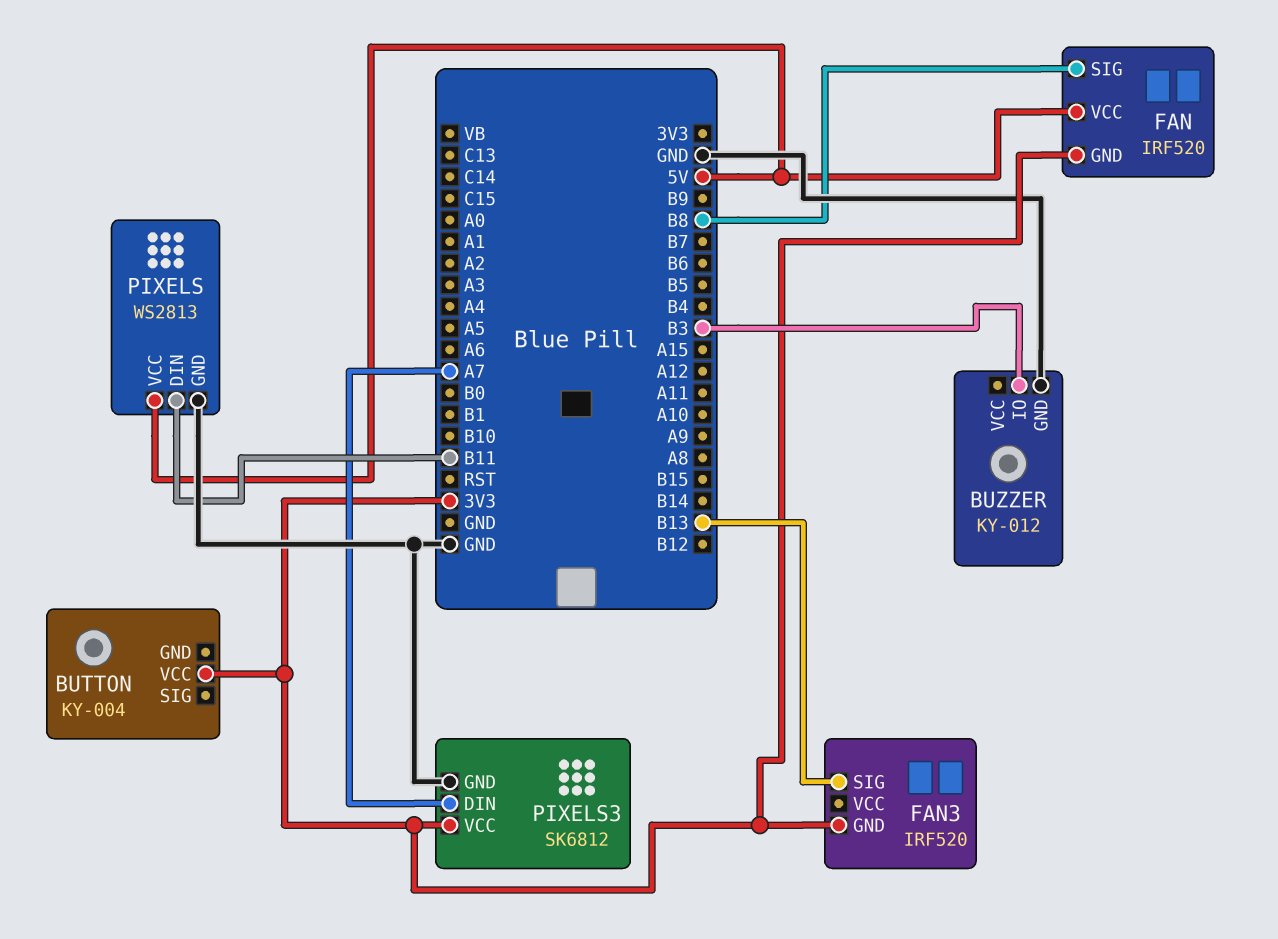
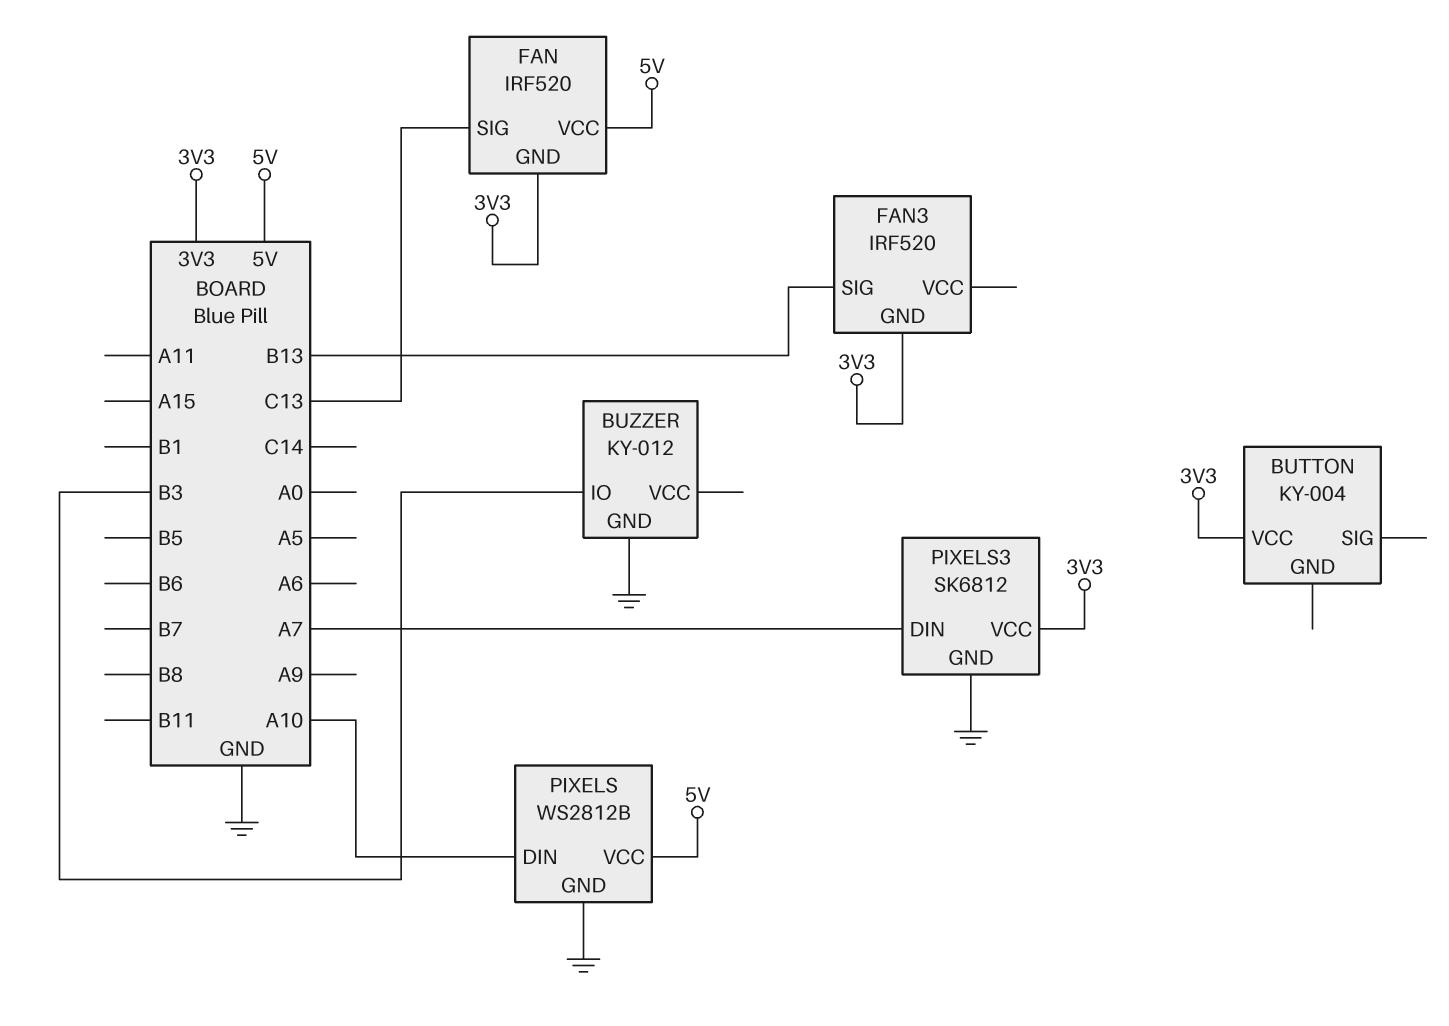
FAN pin SIG: B8 -> C13
PIXELS: WS2813 -> WS2812B
PIXELS pin DIN: B11 -> A10

